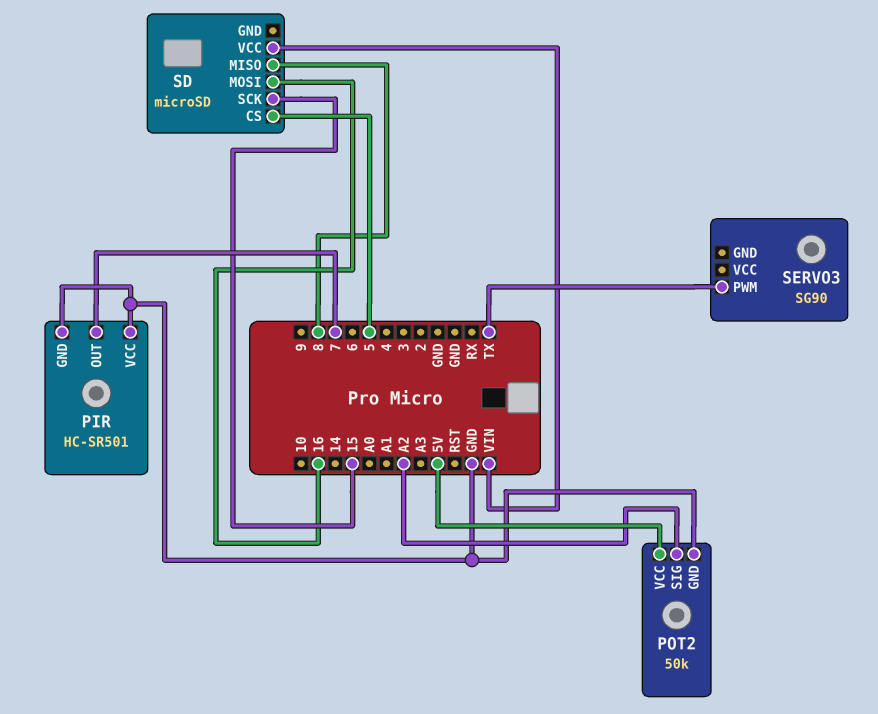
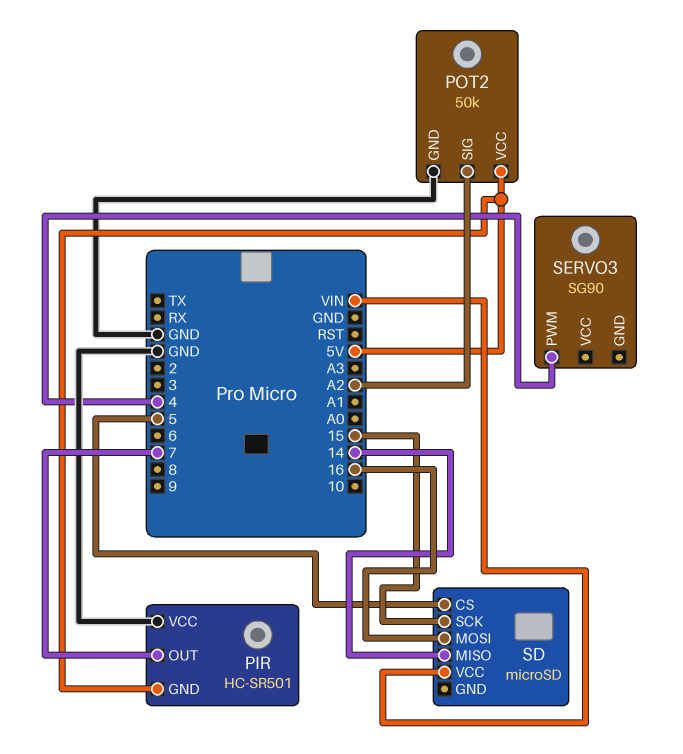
PIR pin GND: GND -> 5V
SD pin MISO: 8 -> 14
SERVO3 pin PWM: TX -> 4

